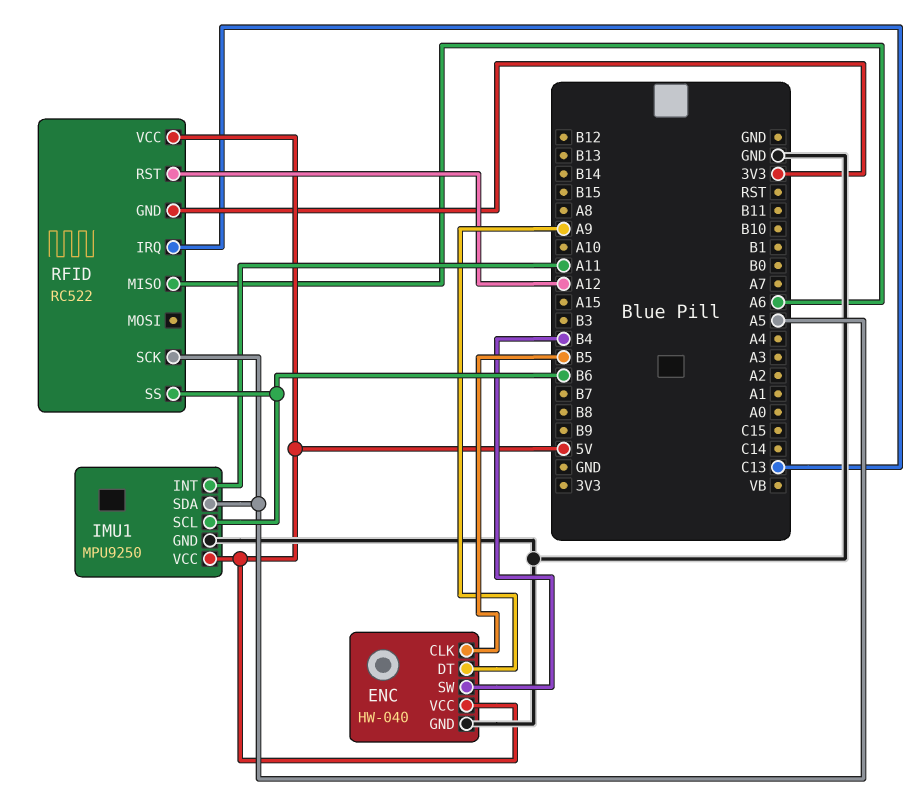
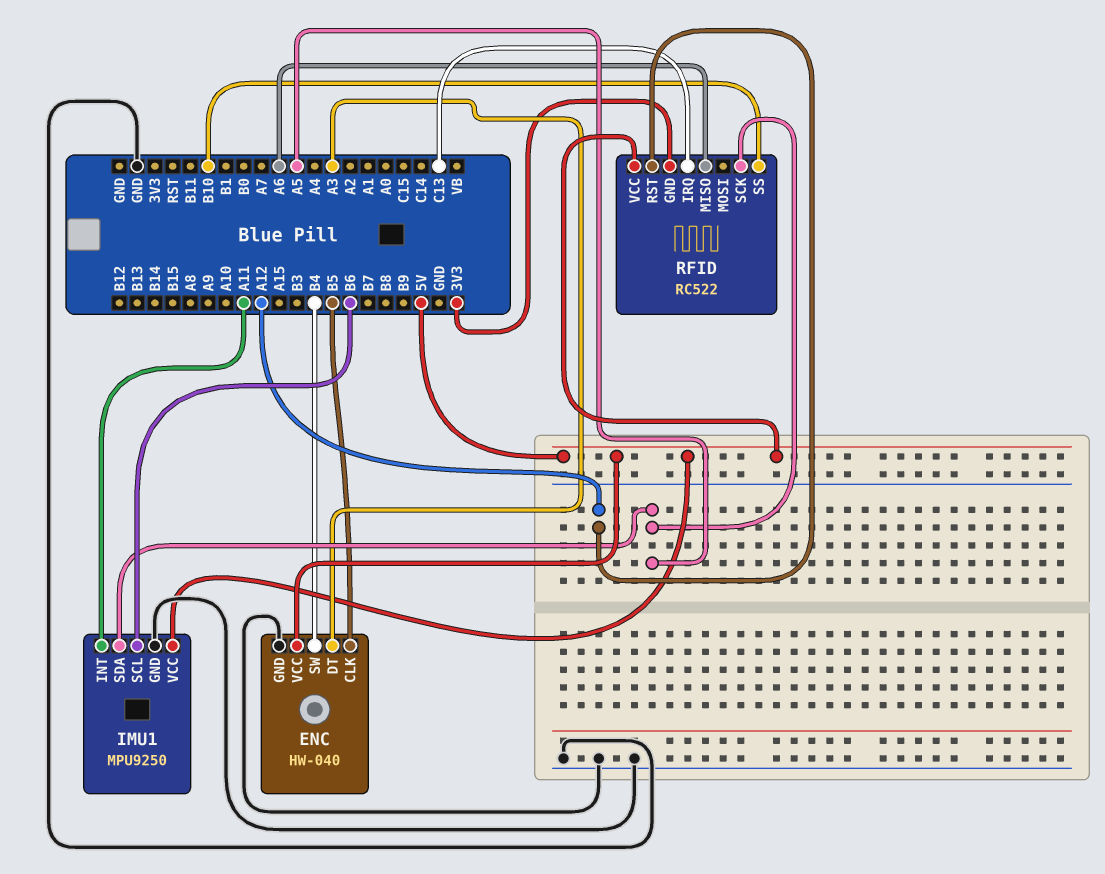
ENC pin DT: A9 -> A3
RFID pin SS: B6 -> B10

